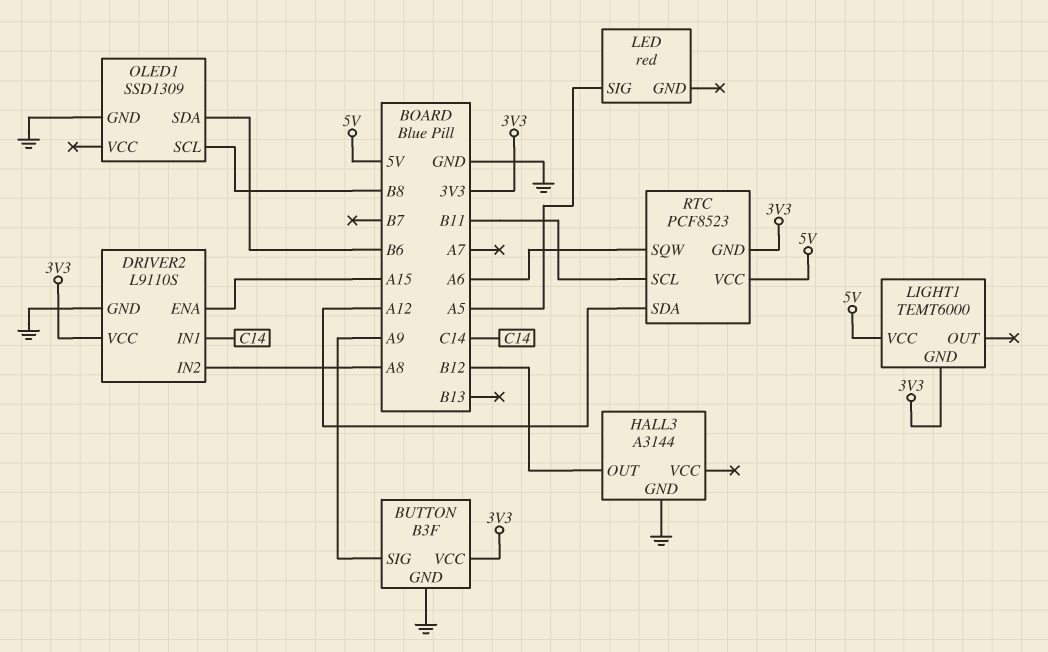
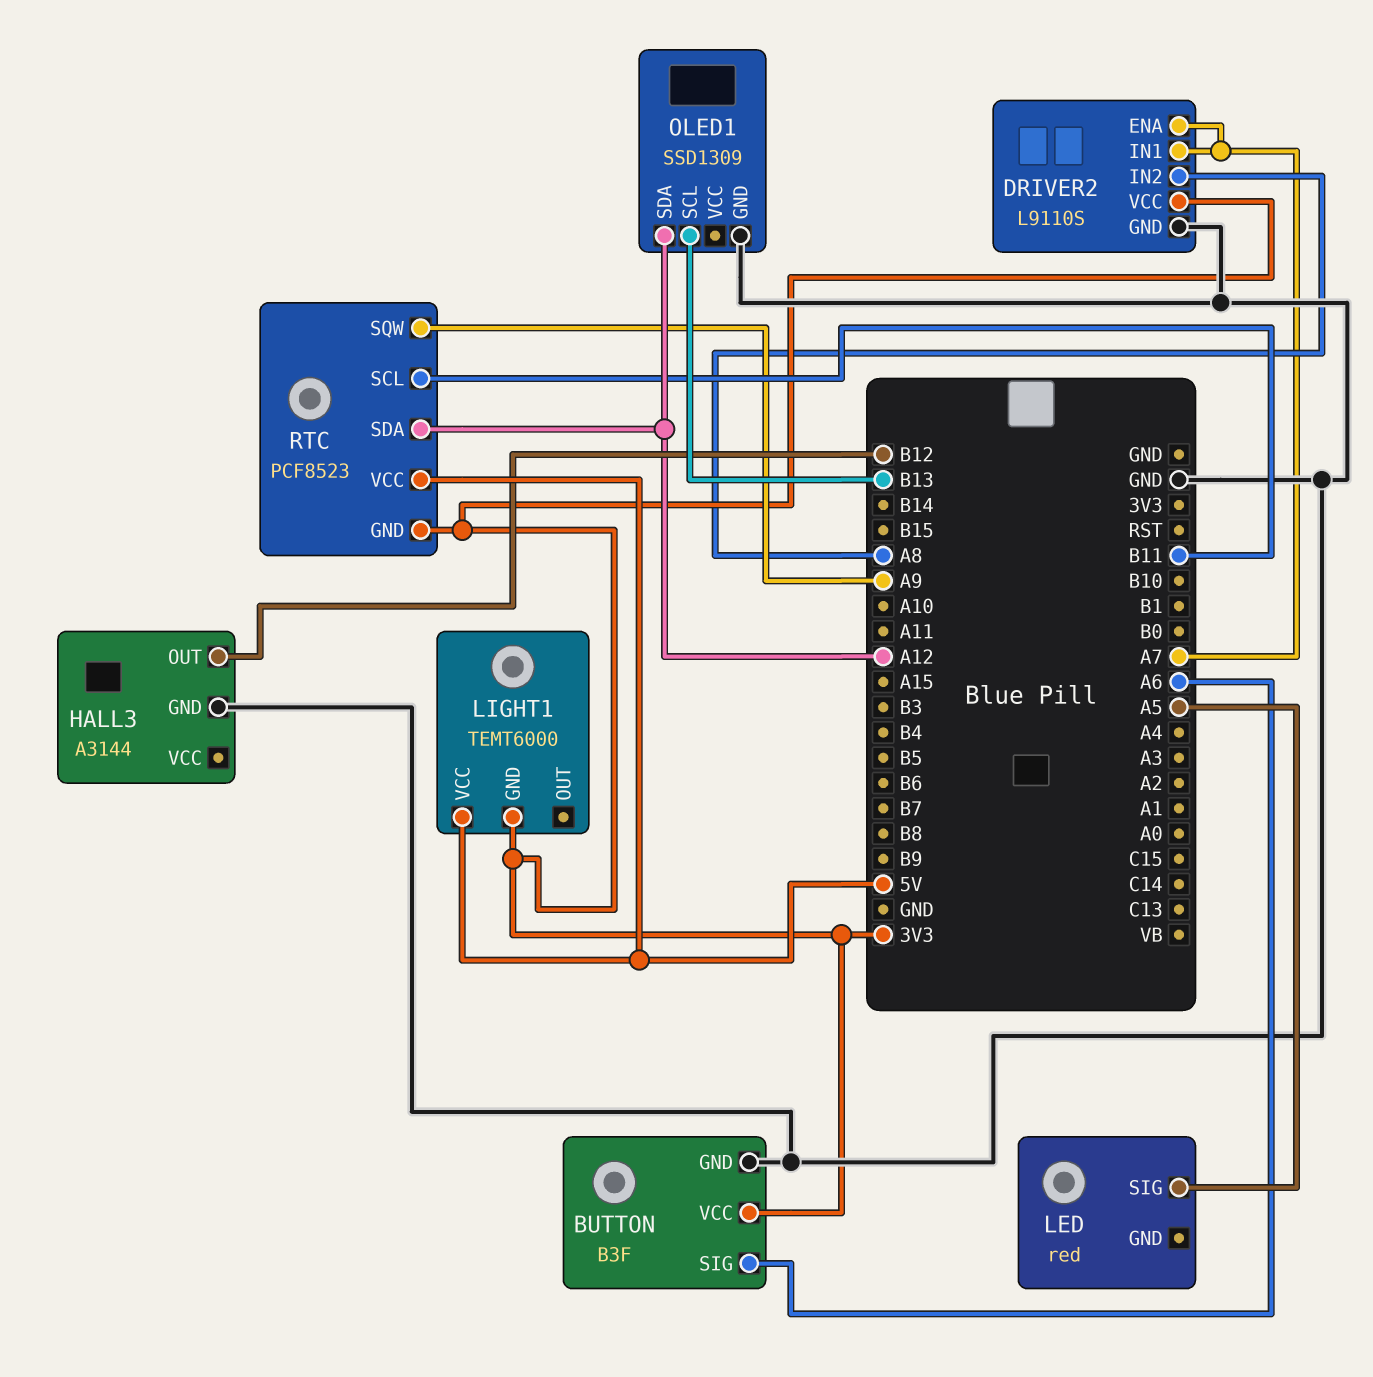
BUTTON pin SIG: A9 -> A6
DRIVER2 pin ENA: A15 -> A7
DRIVER2 pin IN1: C14 -> A7
OLED1 pin SCL: B8 -> B13
OLED1 pin SDA: B6 -> A12
RTC pin SQW: A6 -> A9

